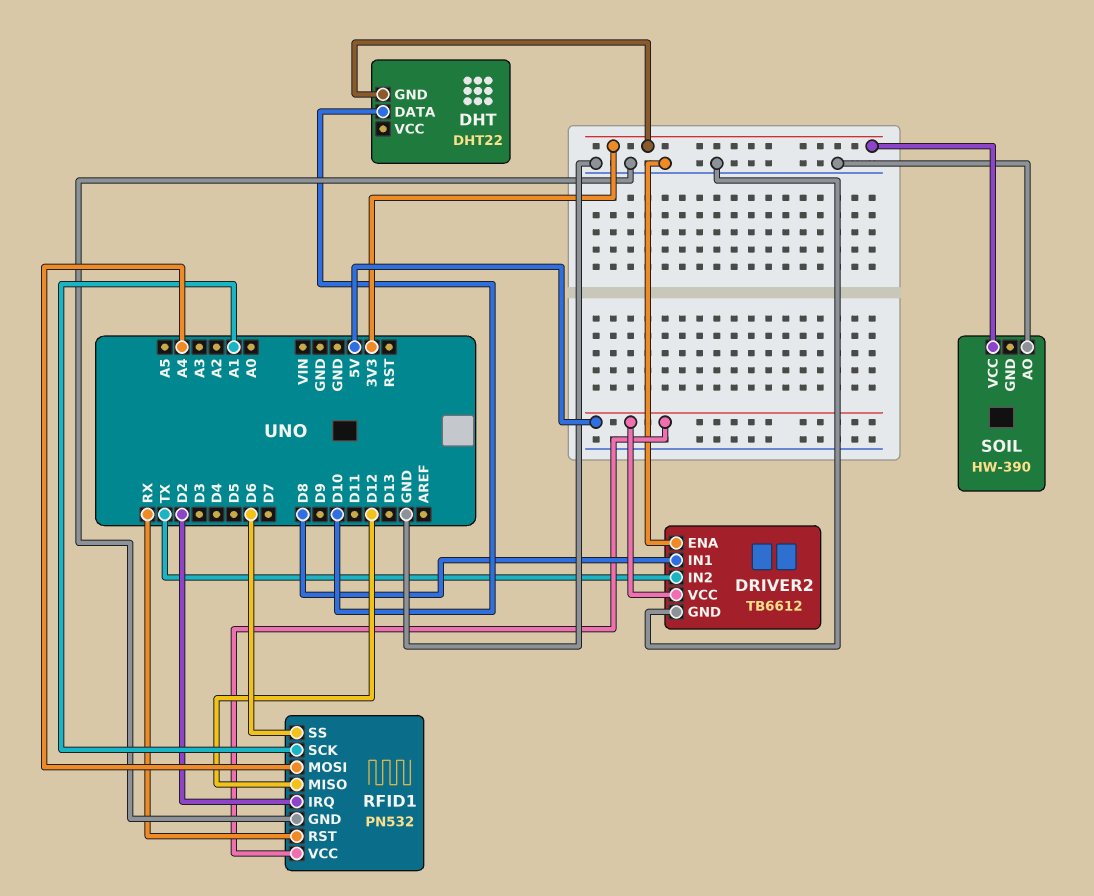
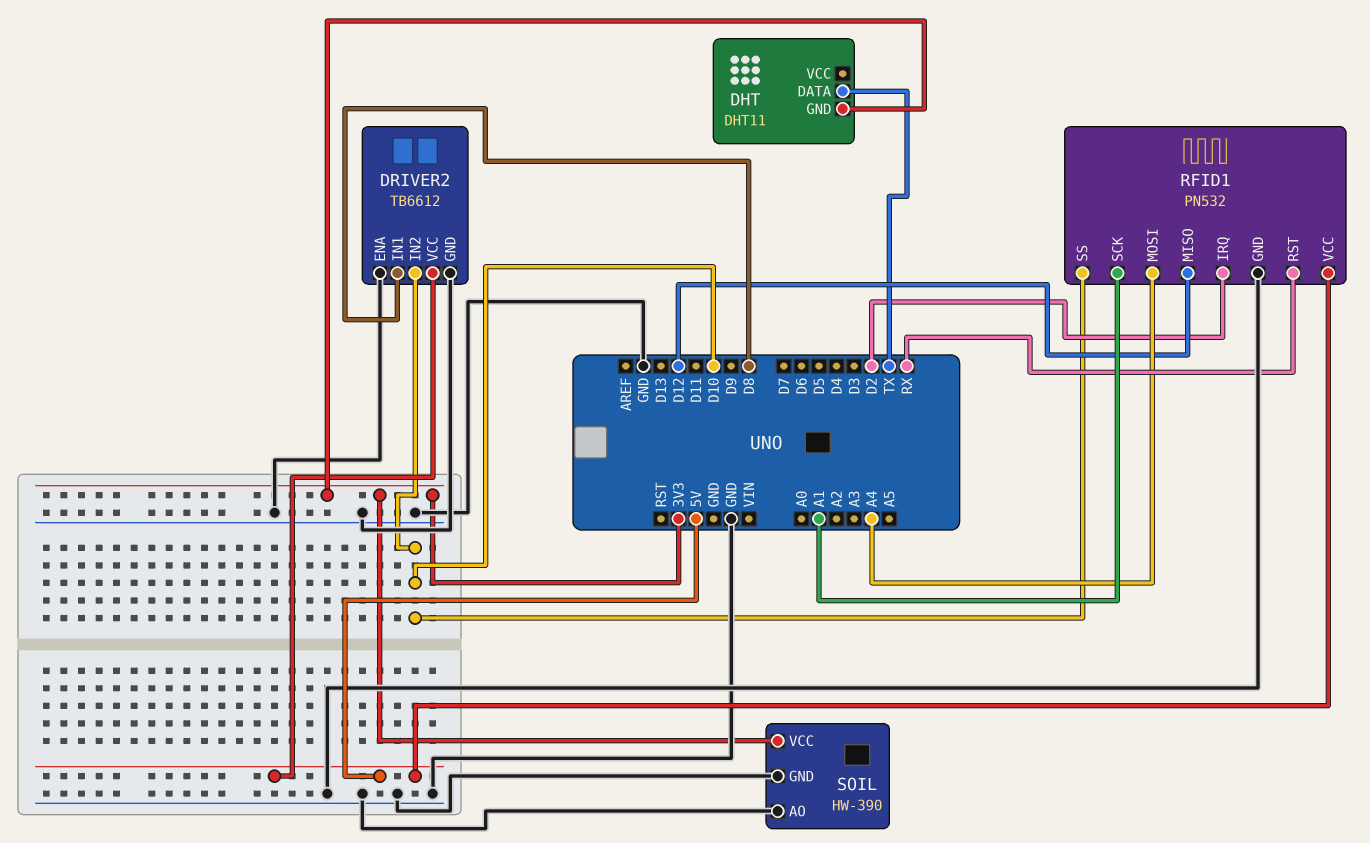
DHT: DHT22 -> DHT11
DHT pin DATA: D10 -> TX
DRIVER2 pin IN2: TX -> D10
RFID1 pin SS: D6 -> D10
SOIL pin GND: none -> GND

